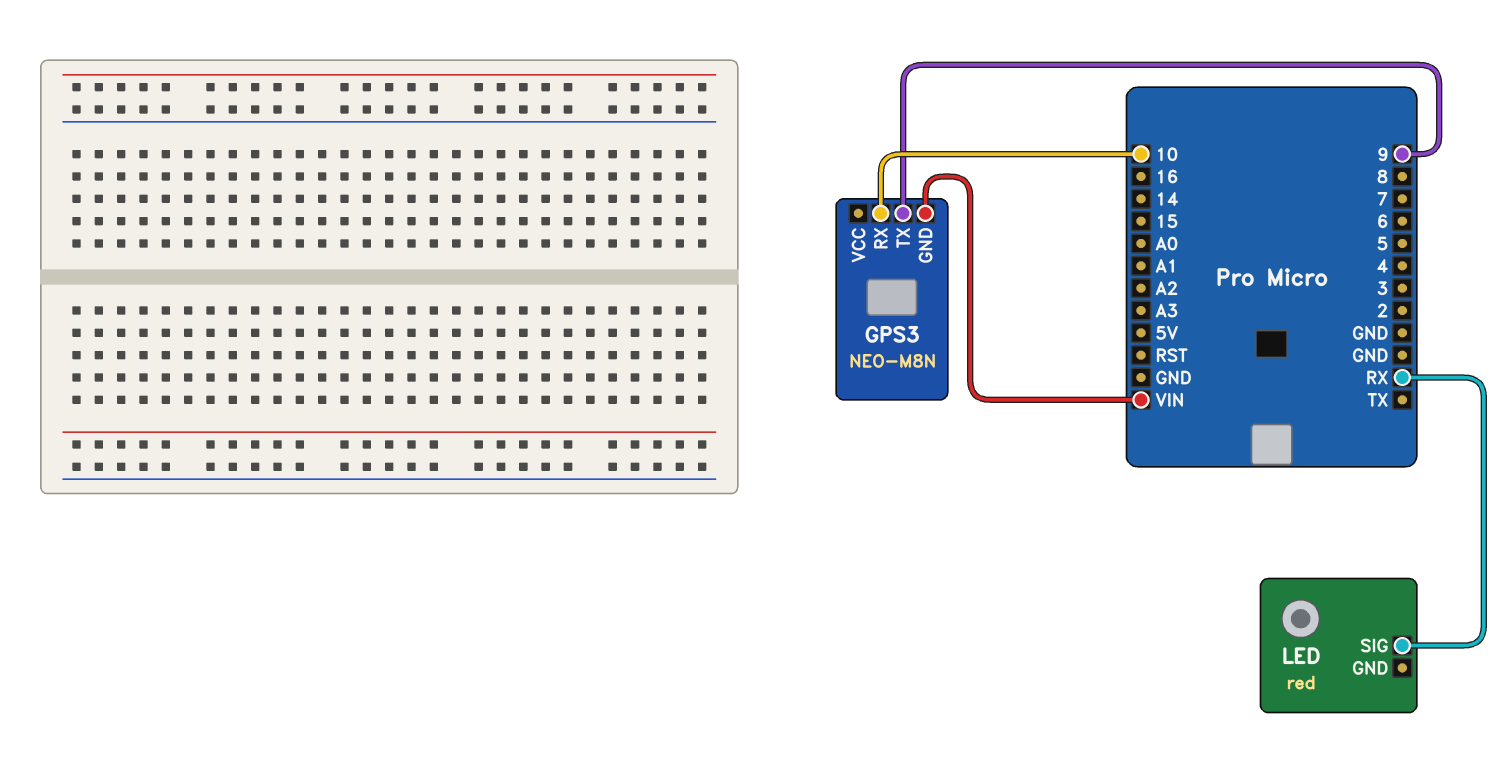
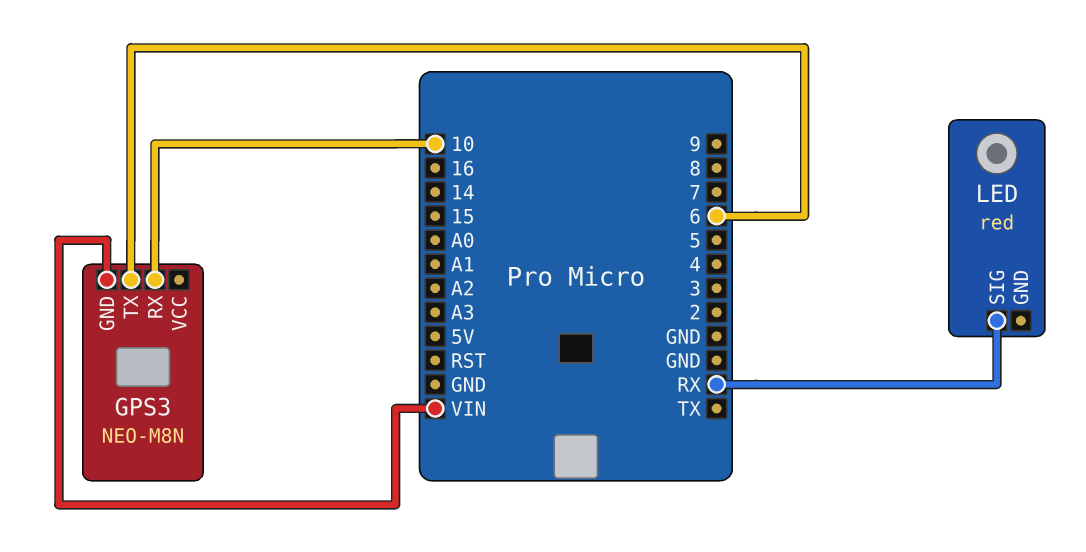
GPS3 pin TX: 9 -> 6

